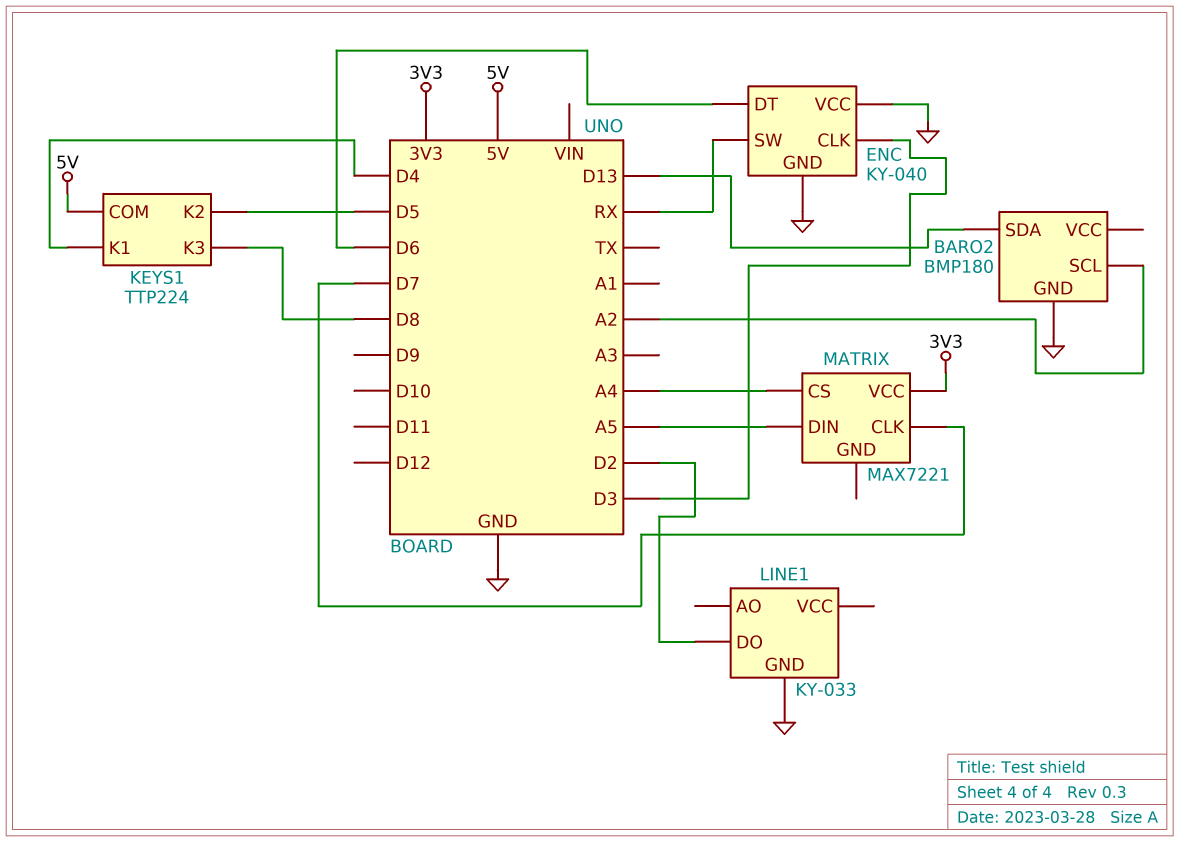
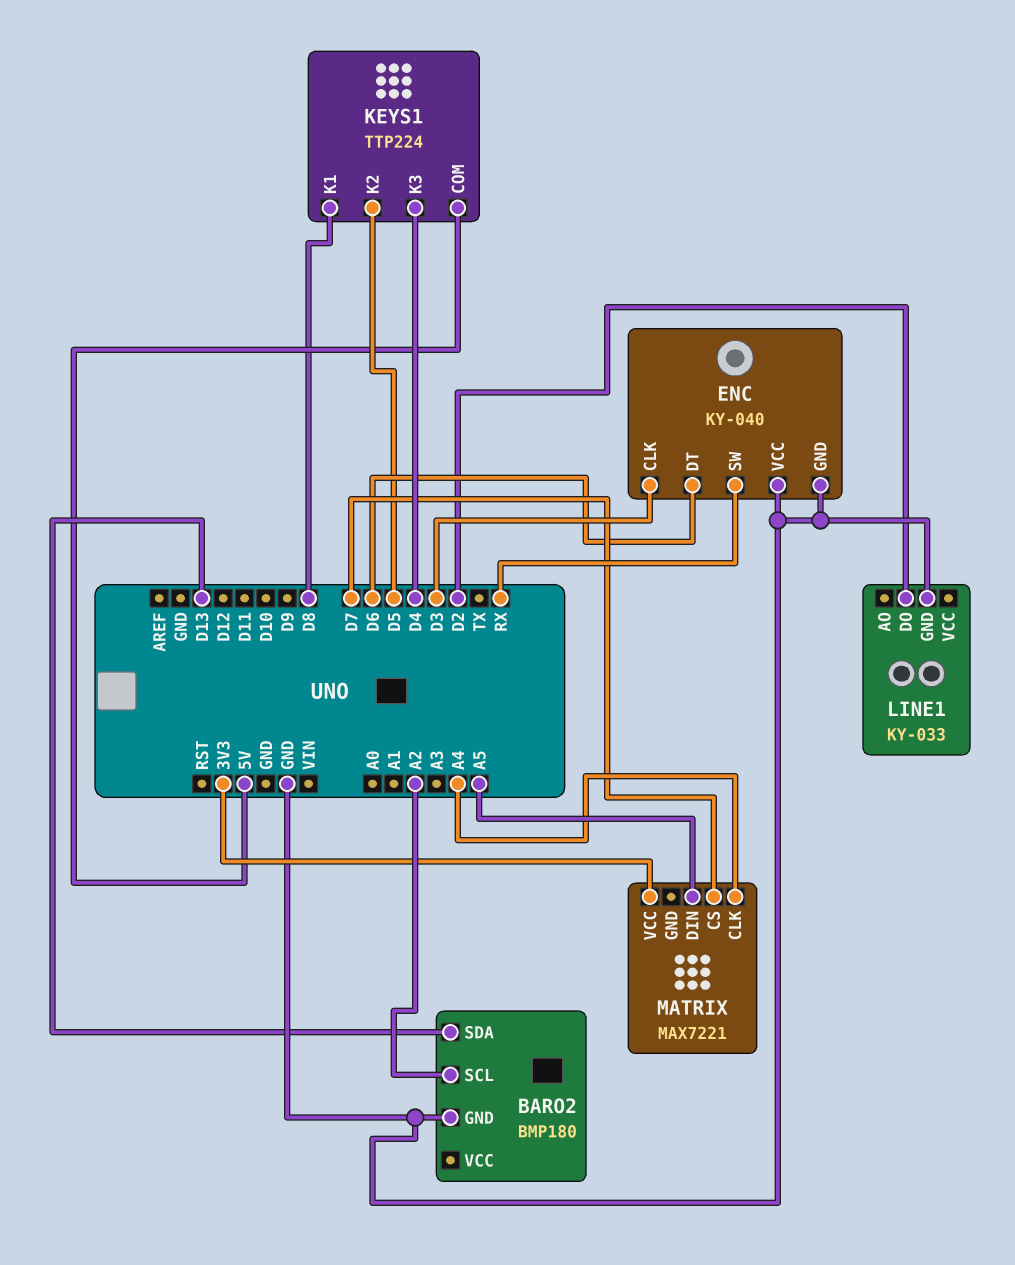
KEYS1 pin K1: D4 -> D8
KEYS1 pin K3: D8 -> D4
MATRIX pin CLK: D7 -> A4
MATRIX pin CS: A4 -> D7

